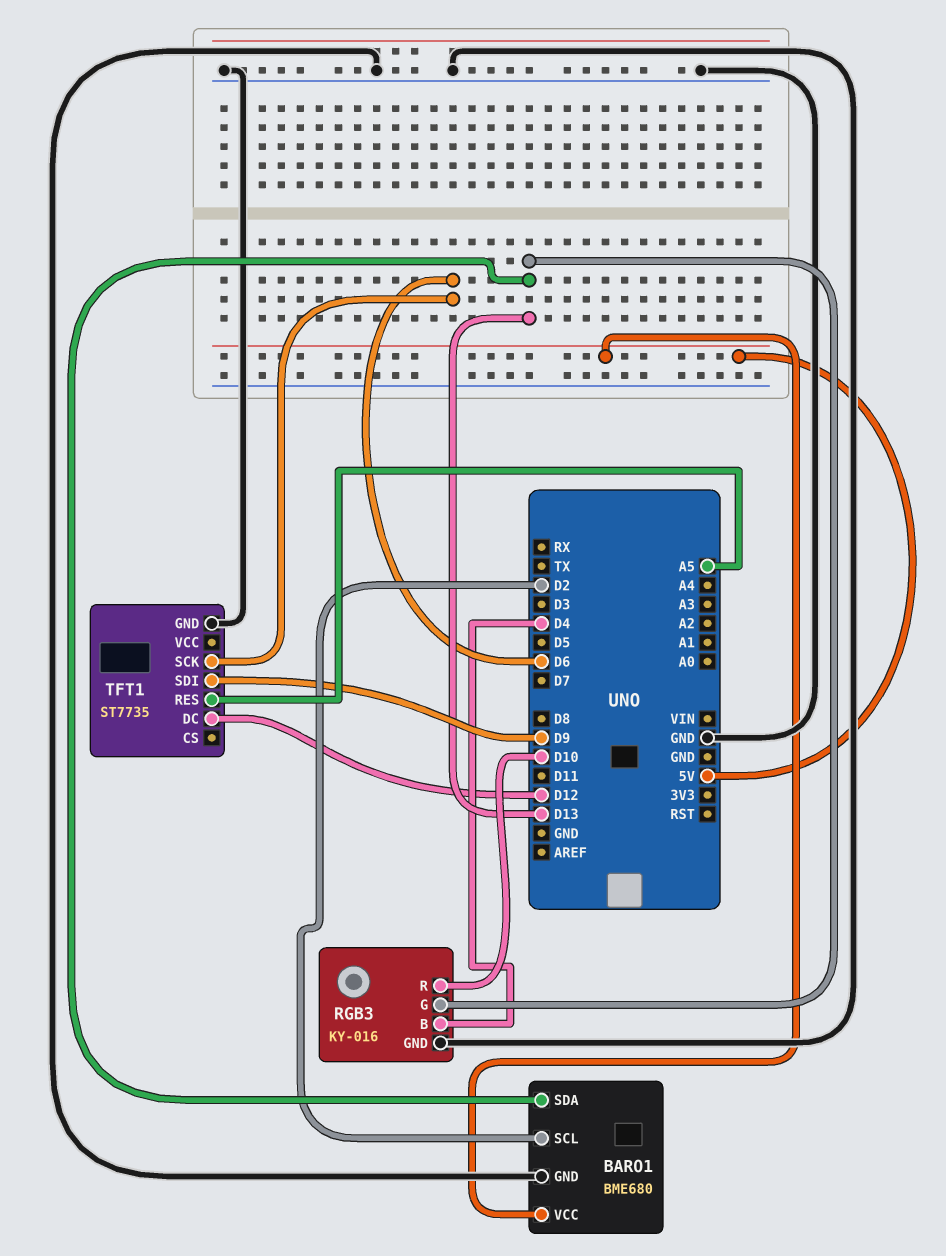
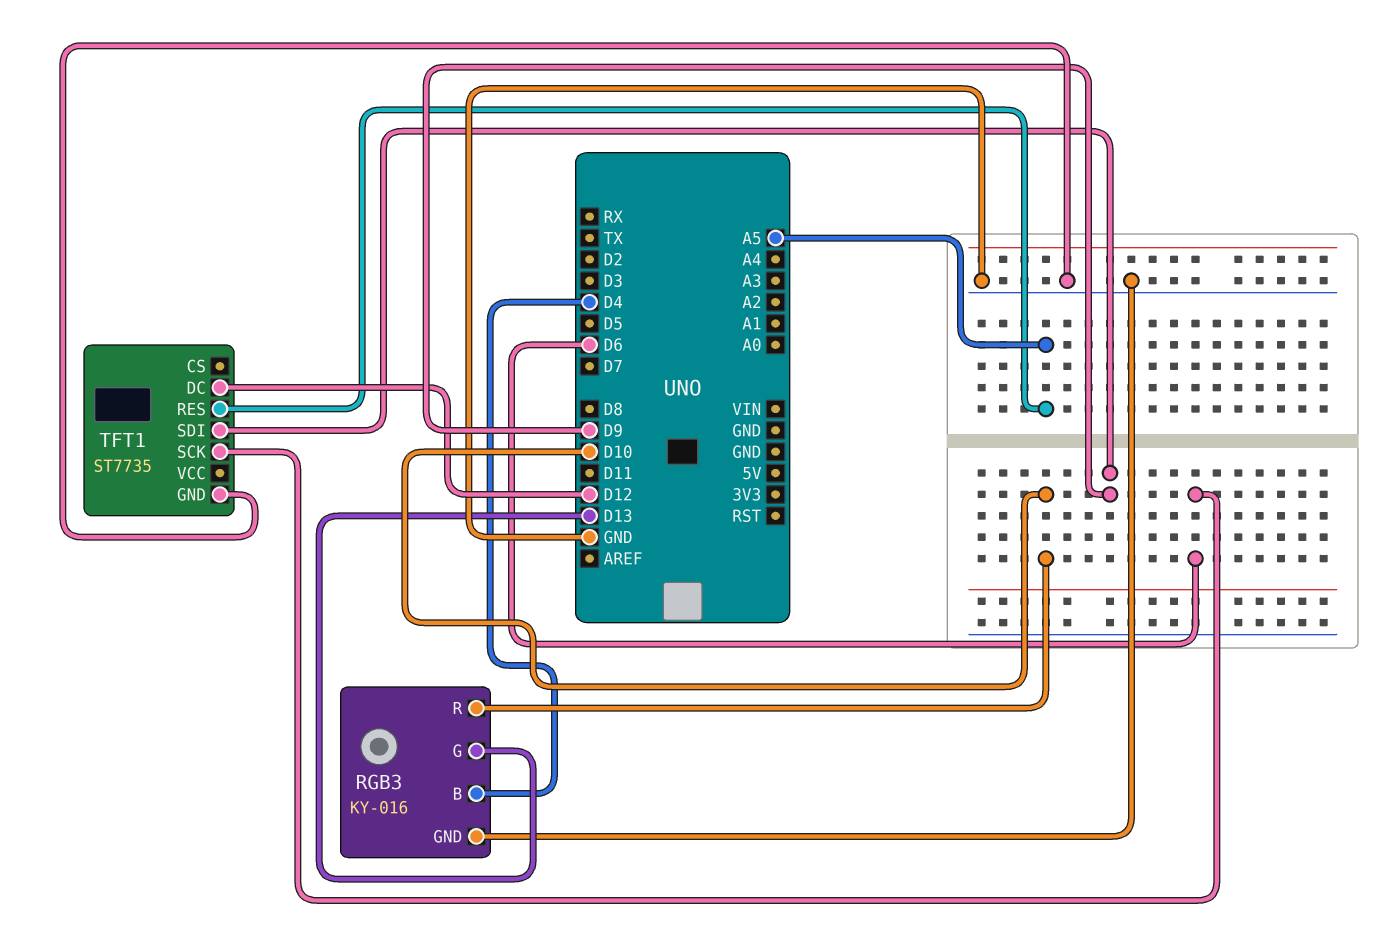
BARO1: BME680 -> none
BARO1 pin GND: GND -> none
BARO1 pin SCL: D2 -> none
BARO1 pin SDA: D13 -> none
BARO1 pin VCC: 5V -> none

